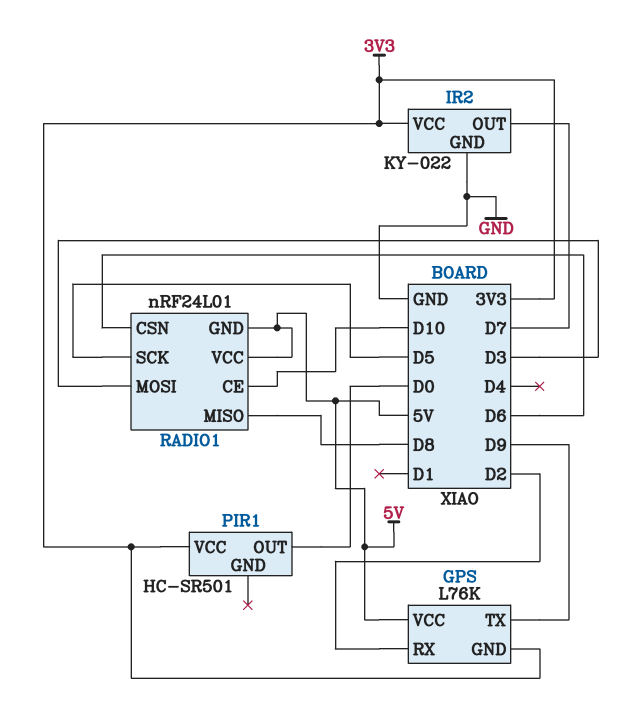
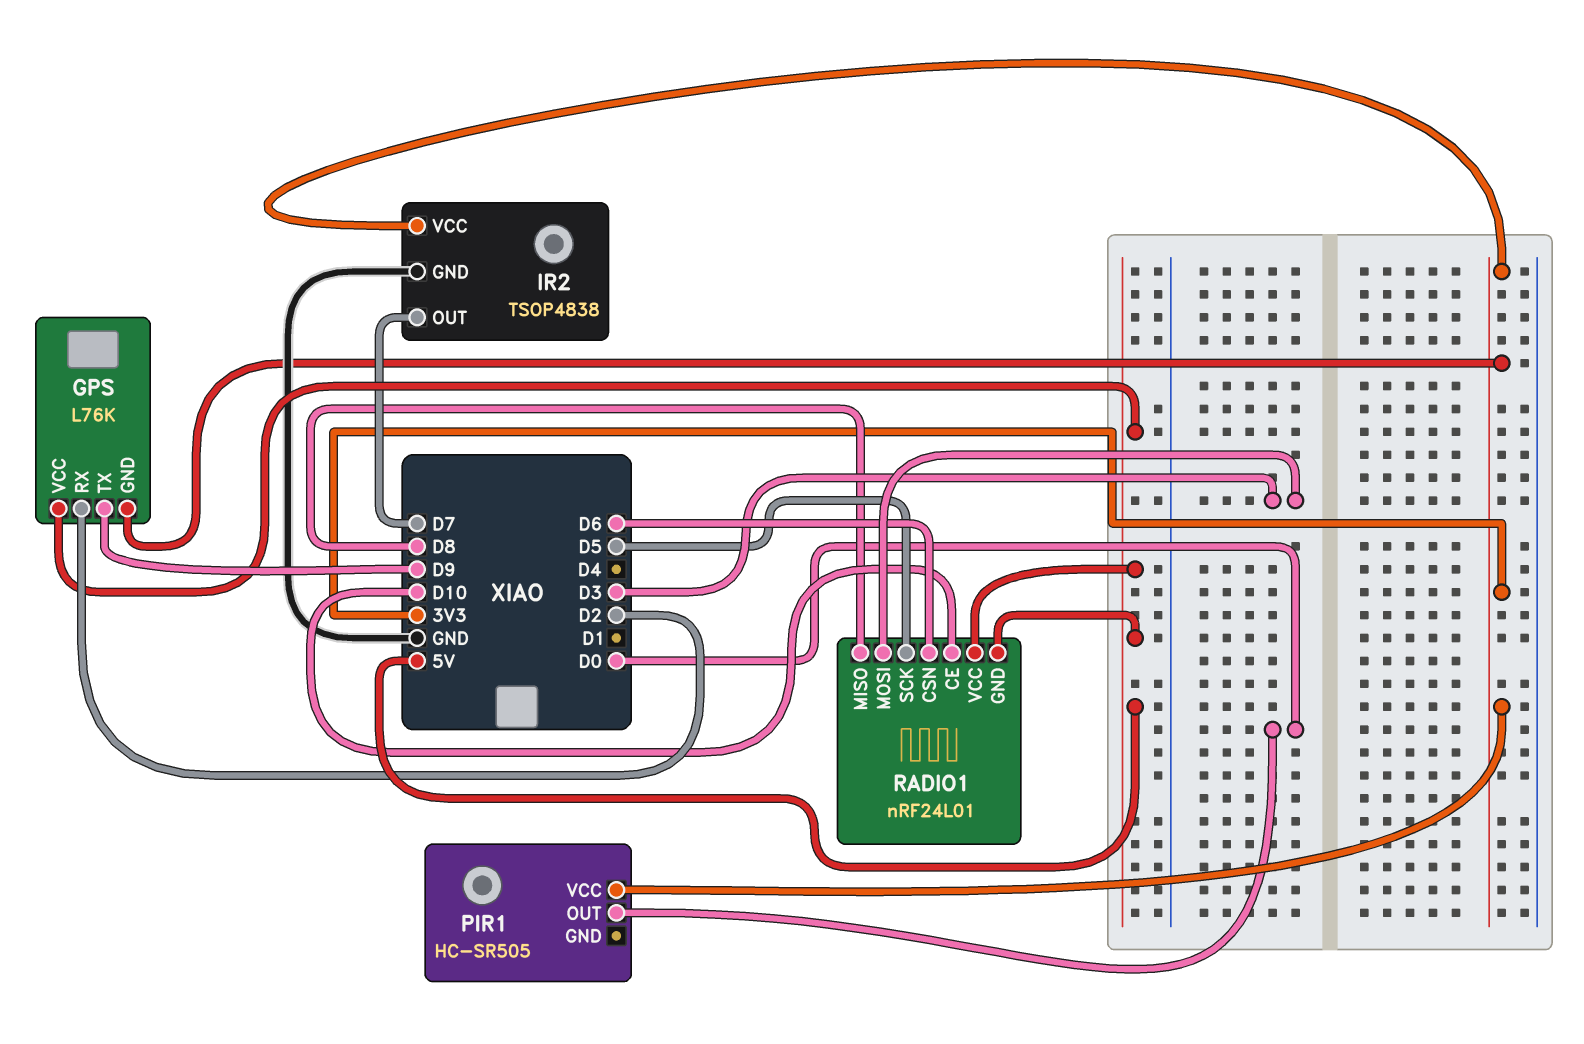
IR2: KY-022 -> TSOP4838
PIR1: HC-SR501 -> HC-SR505

